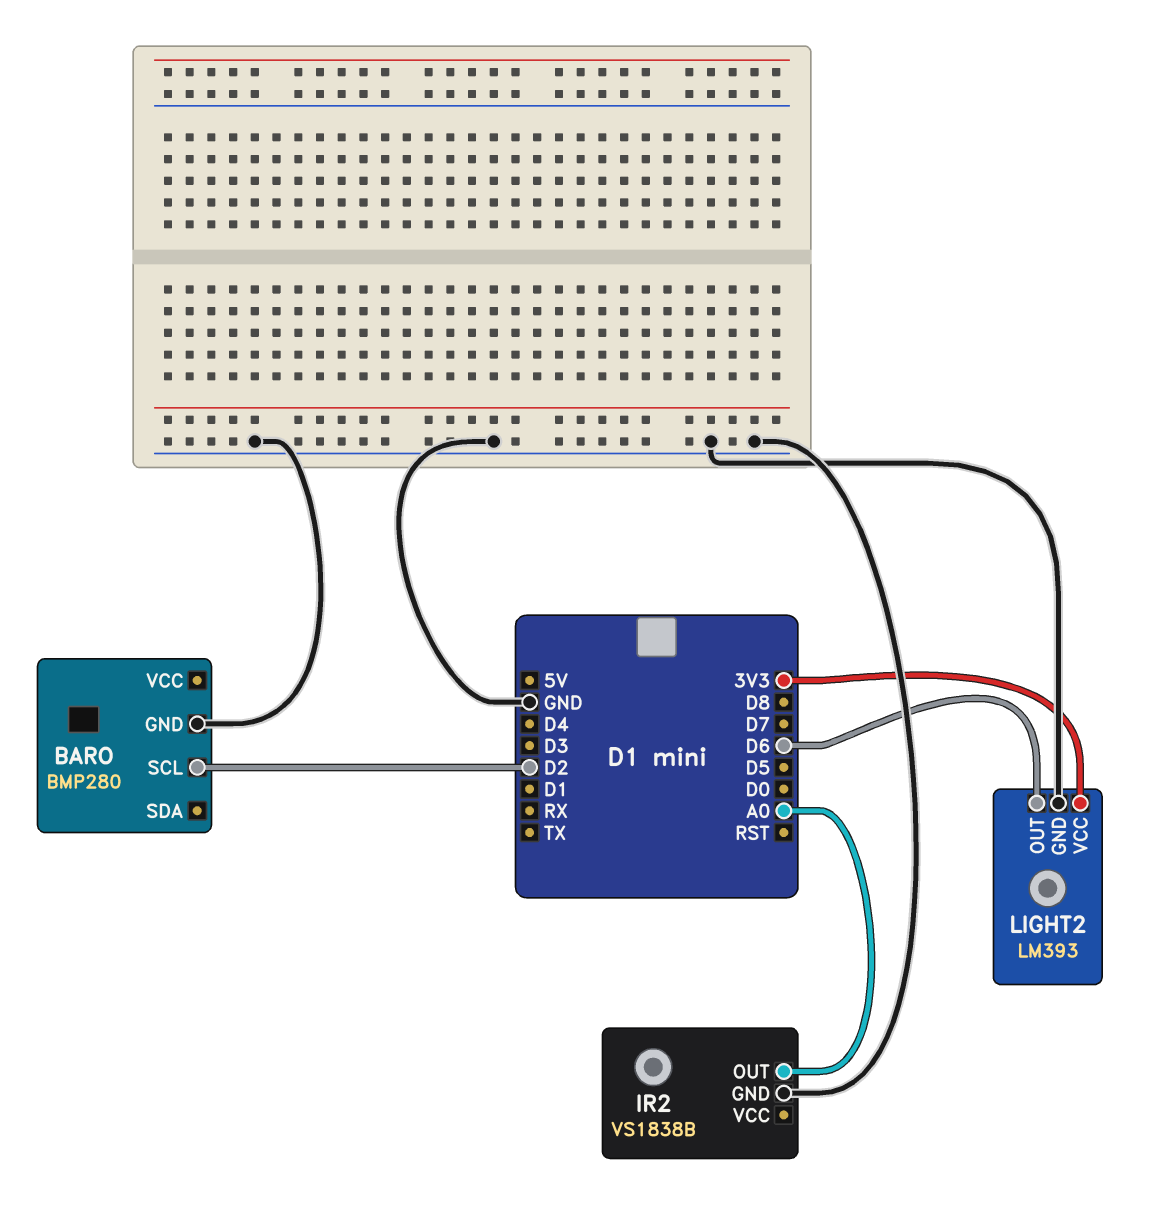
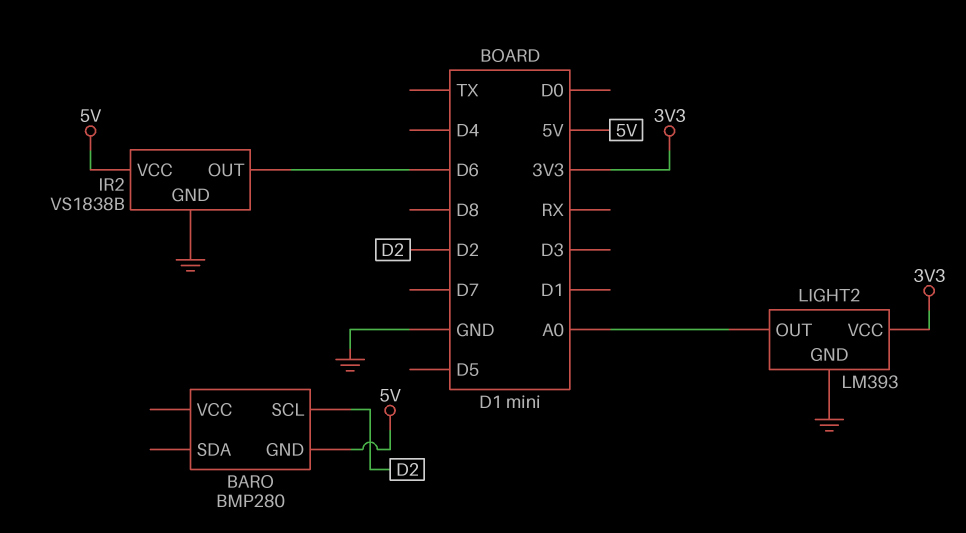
BARO pin GND: GND -> 5V
IR2 pin OUT: A0 -> D6
IR2 pin VCC: none -> 5V
LIGHT2 pin OUT: D6 -> A0

